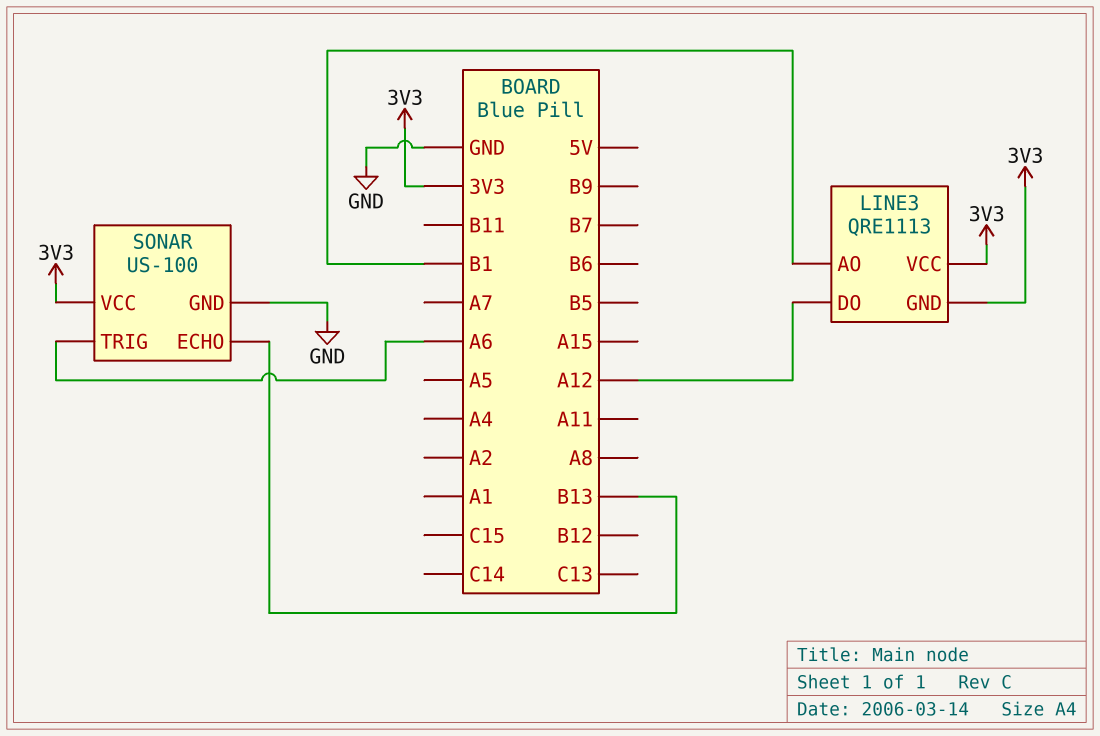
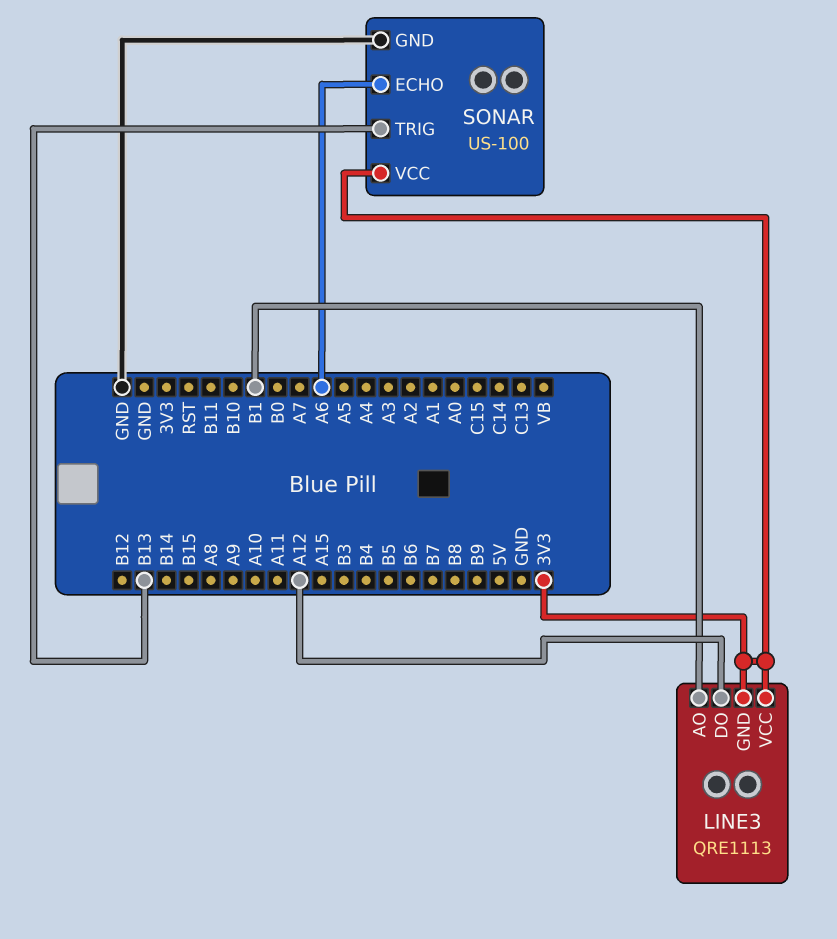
SONAR pin ECHO: B13 -> A6
SONAR pin TRIG: A6 -> B13

